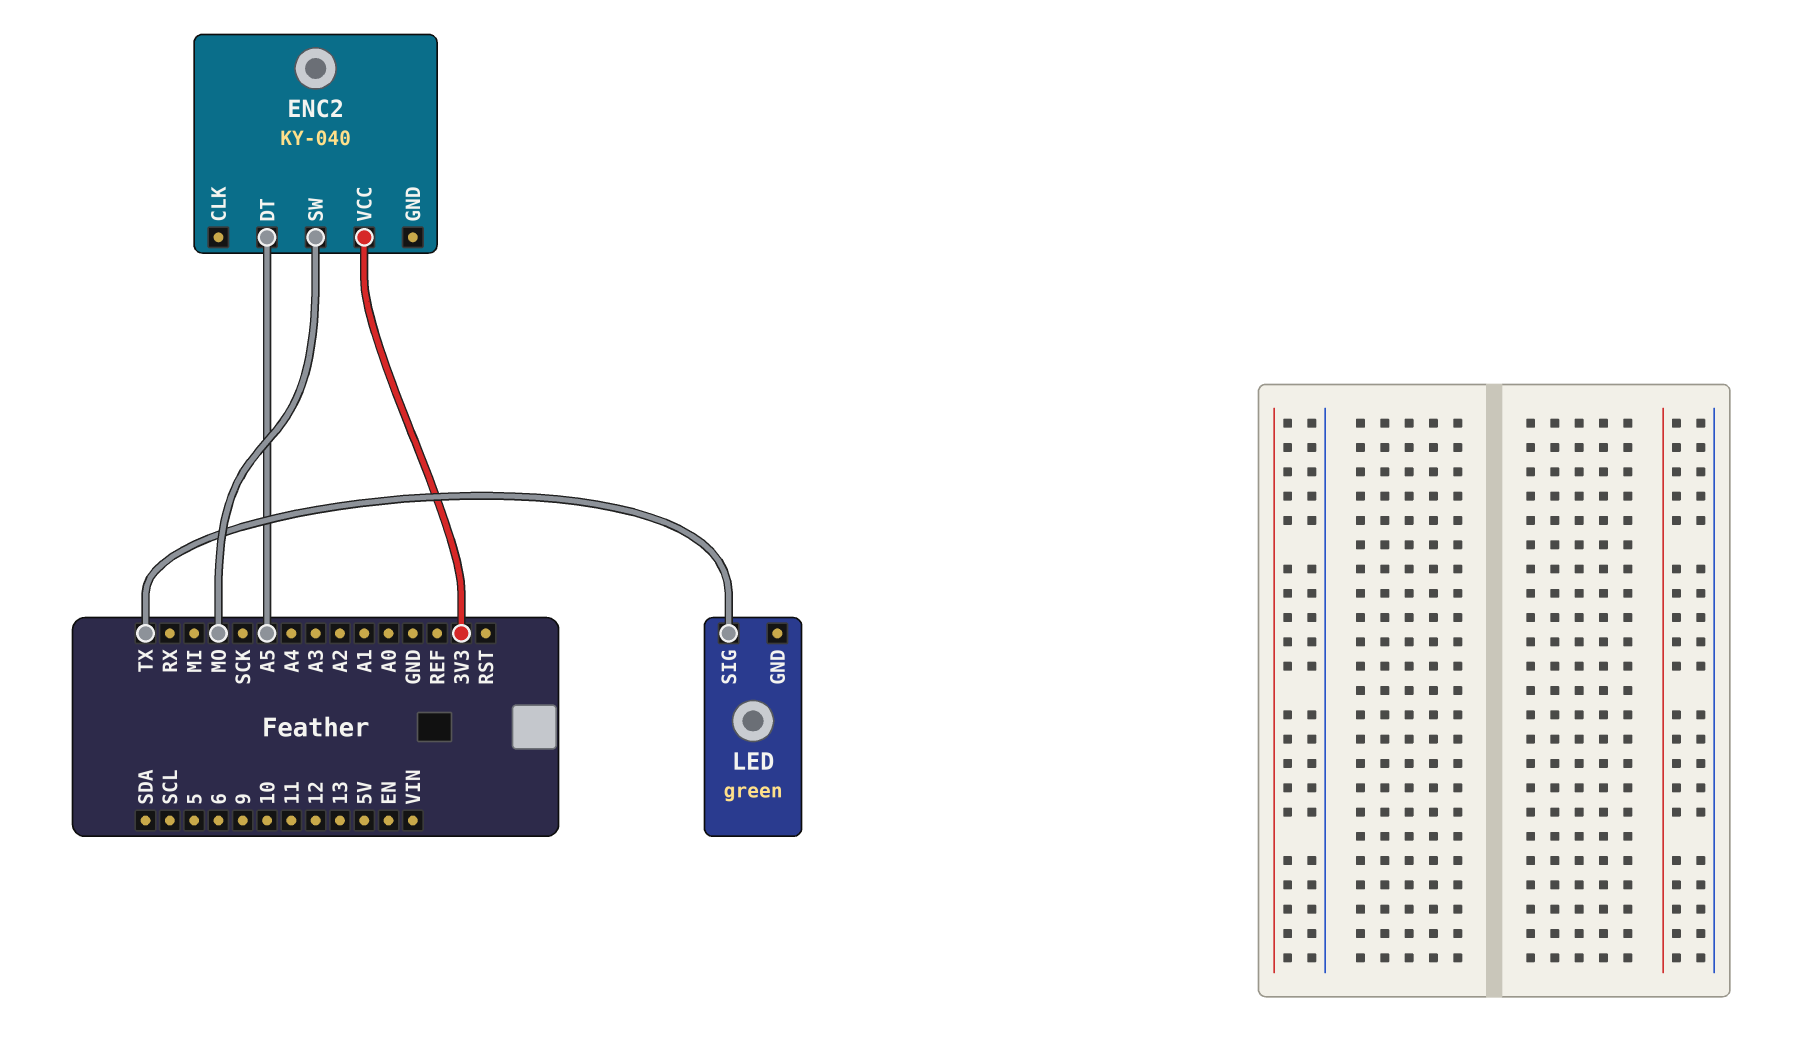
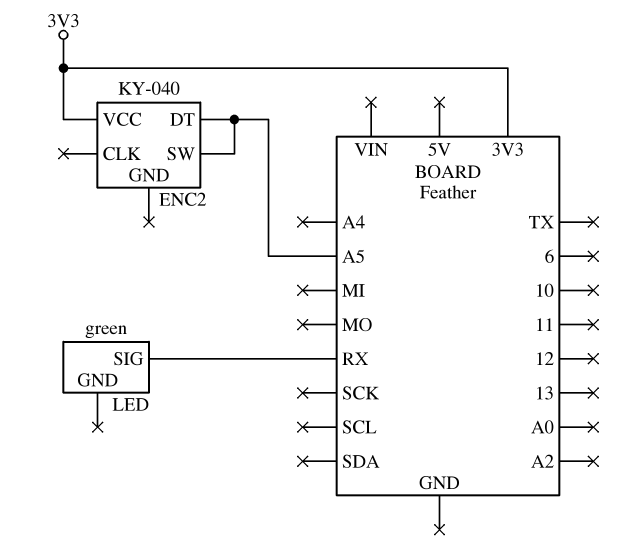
ENC2 pin SW: MO -> A5
LED pin SIG: TX -> RX

